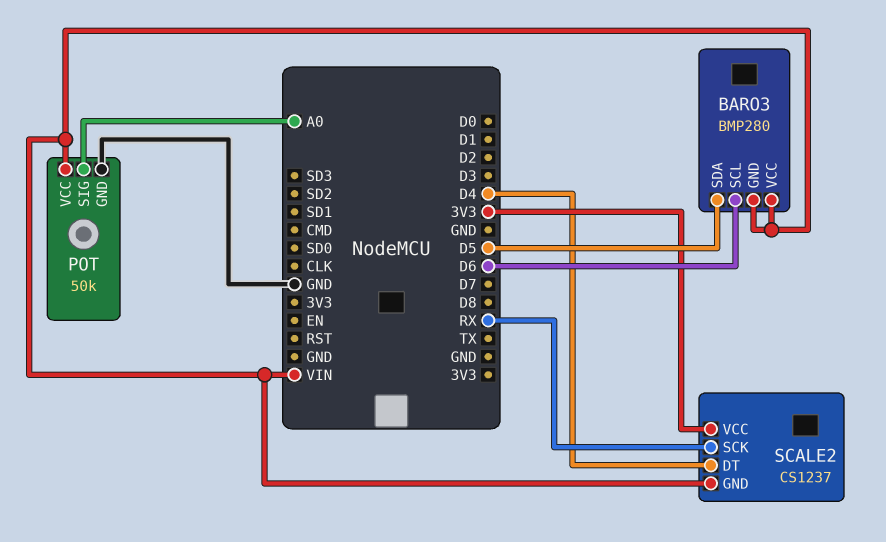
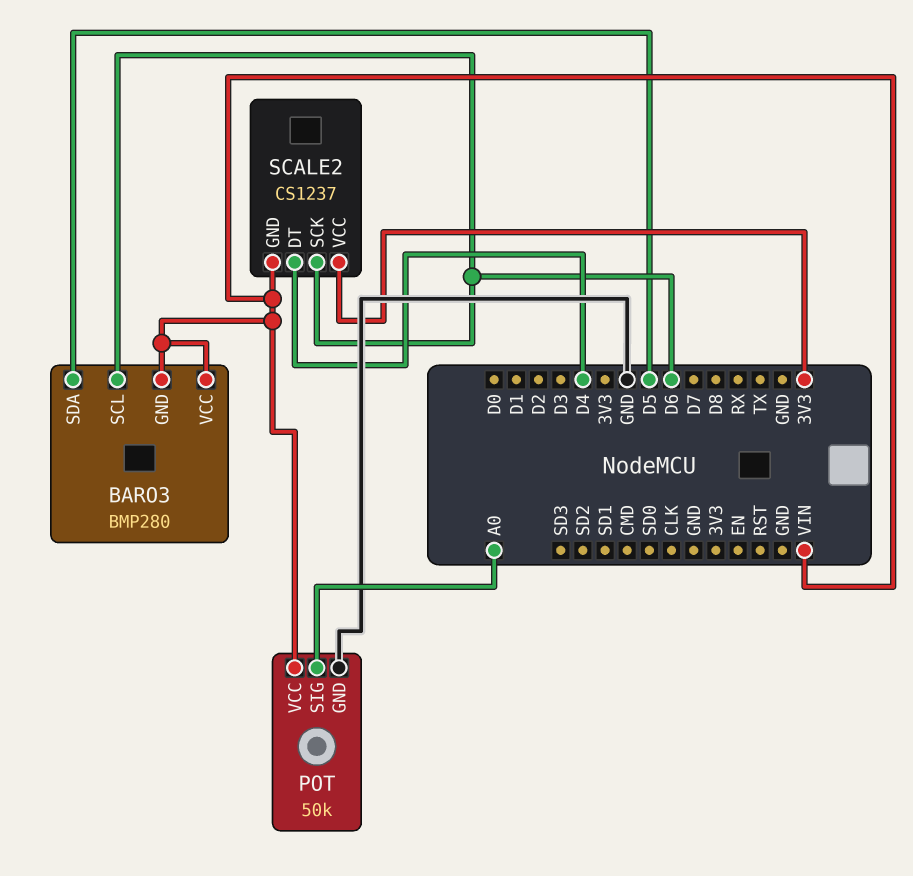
SCALE2 pin SCK: RX -> D6

